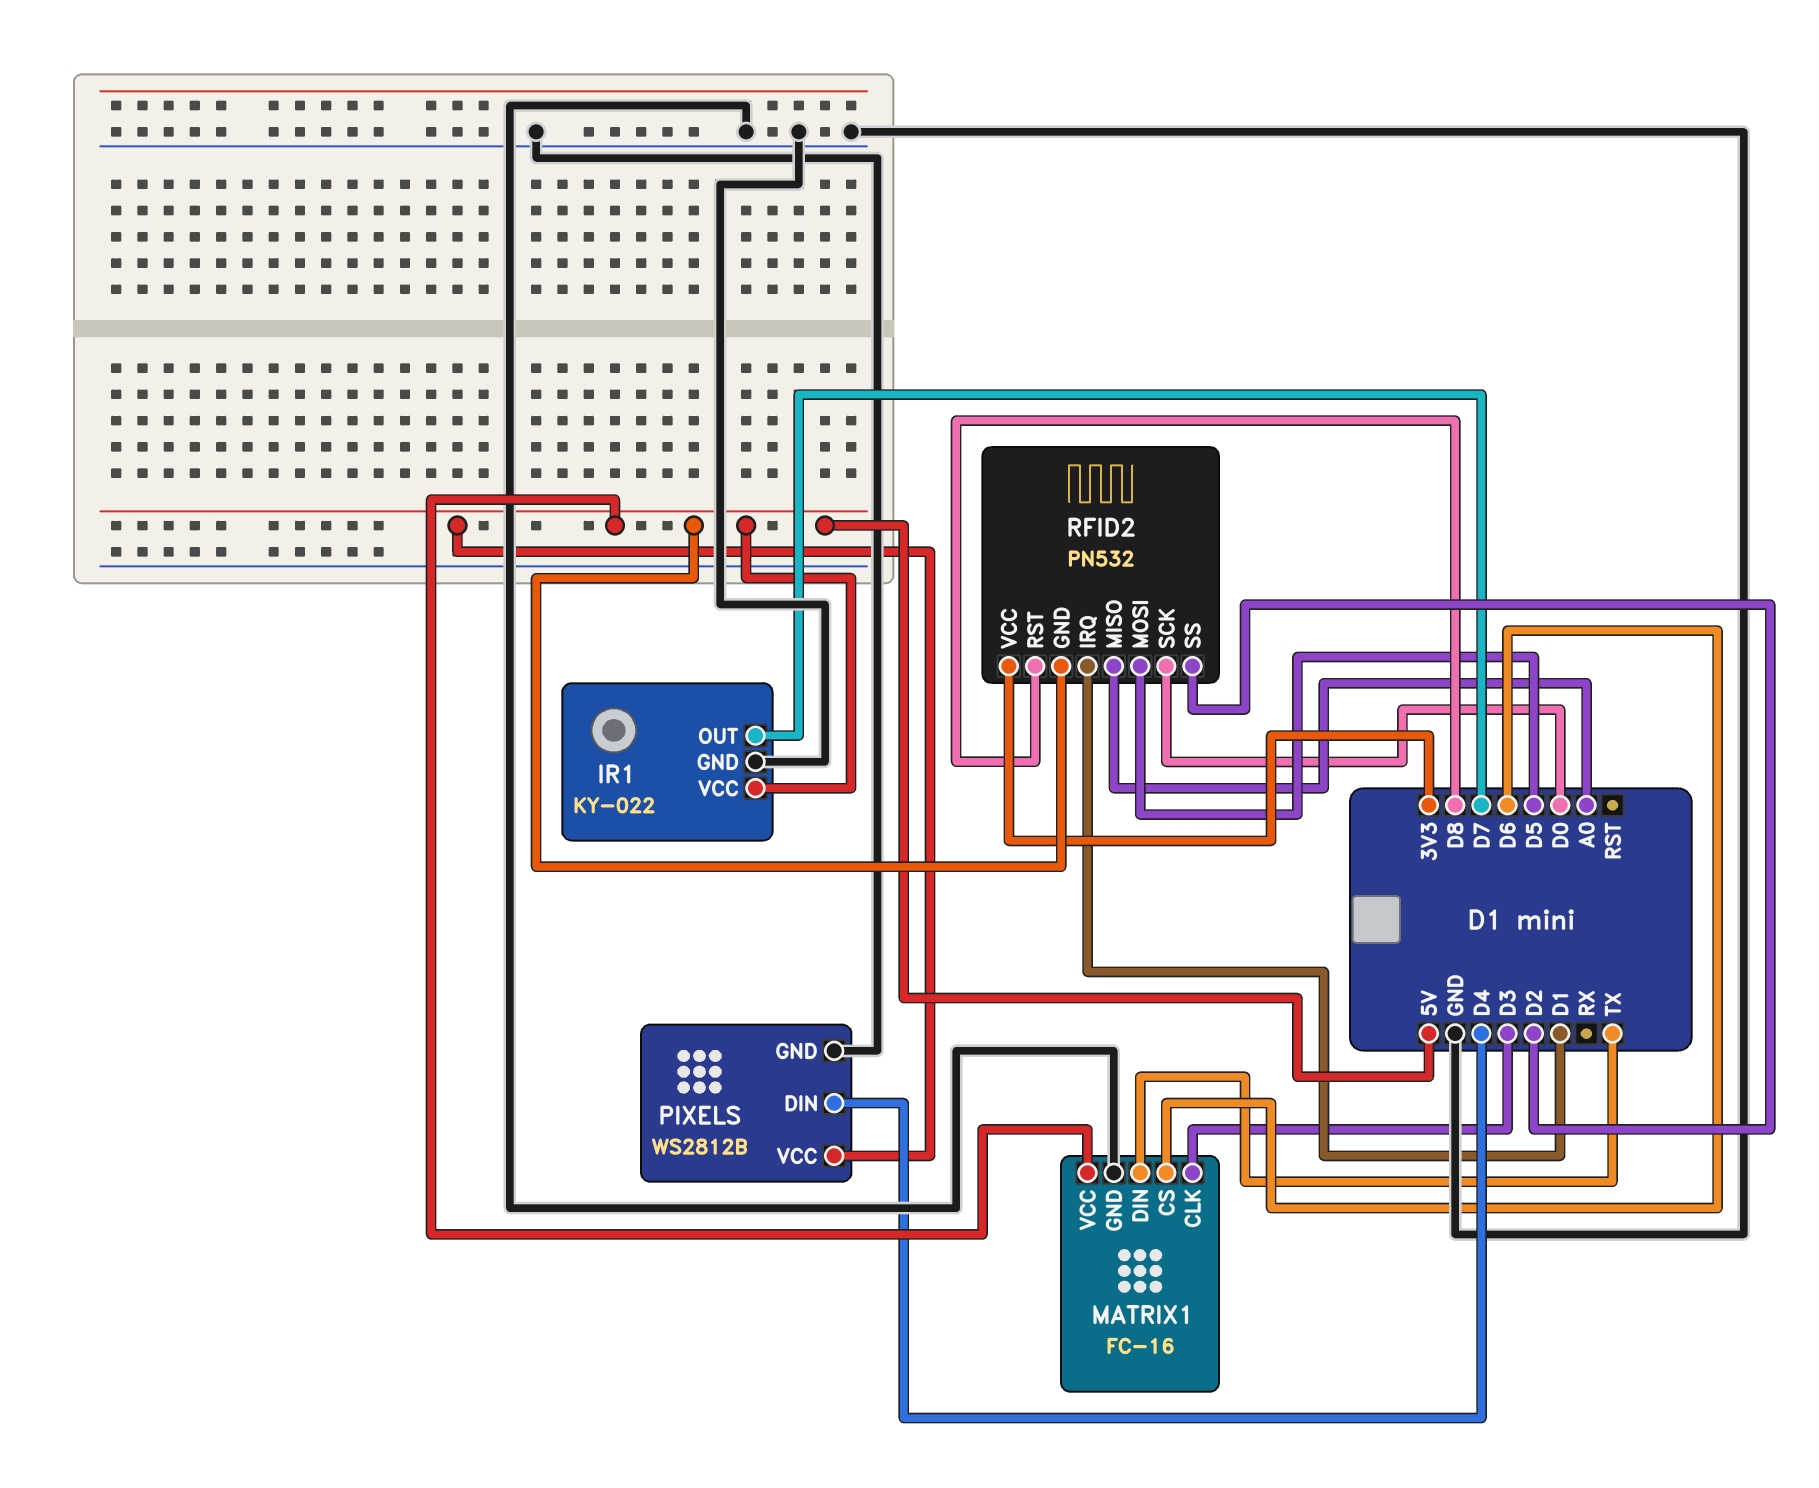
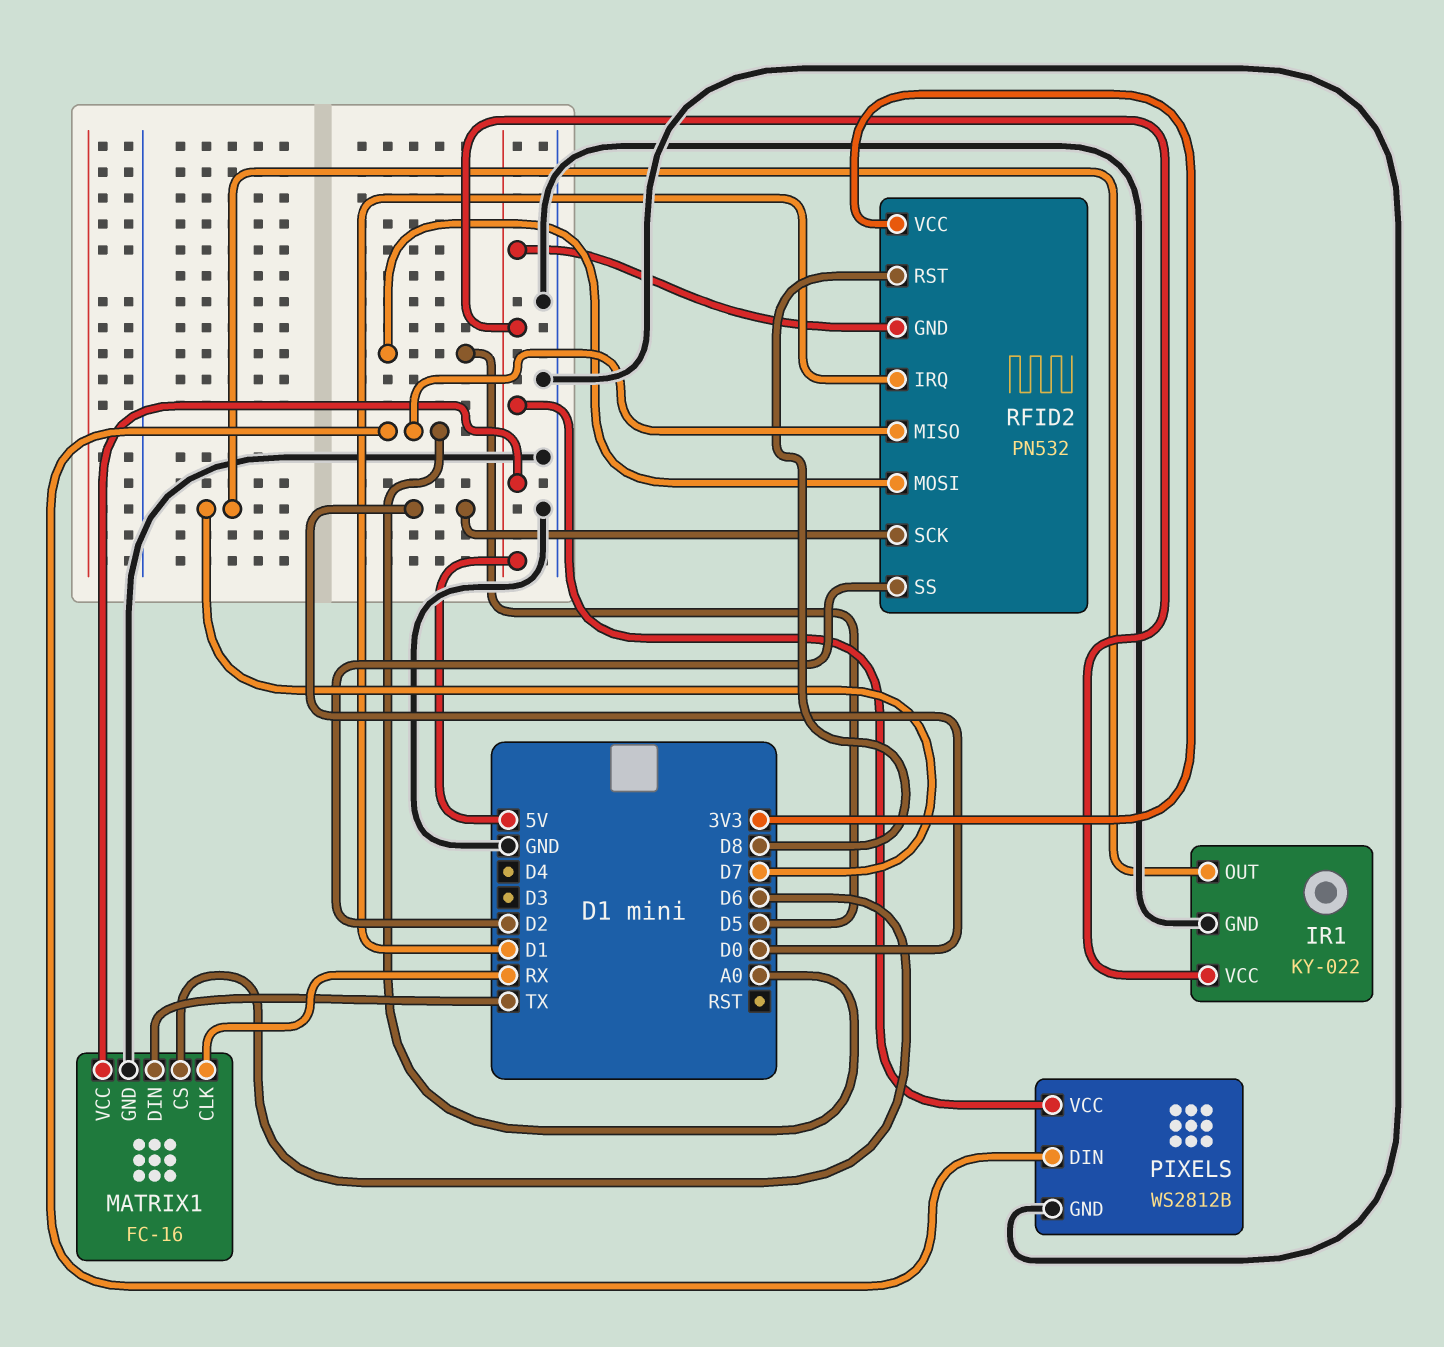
MATRIX1 pin CLK: D3 -> RX
PIXELS pin DIN: D4 -> A0

